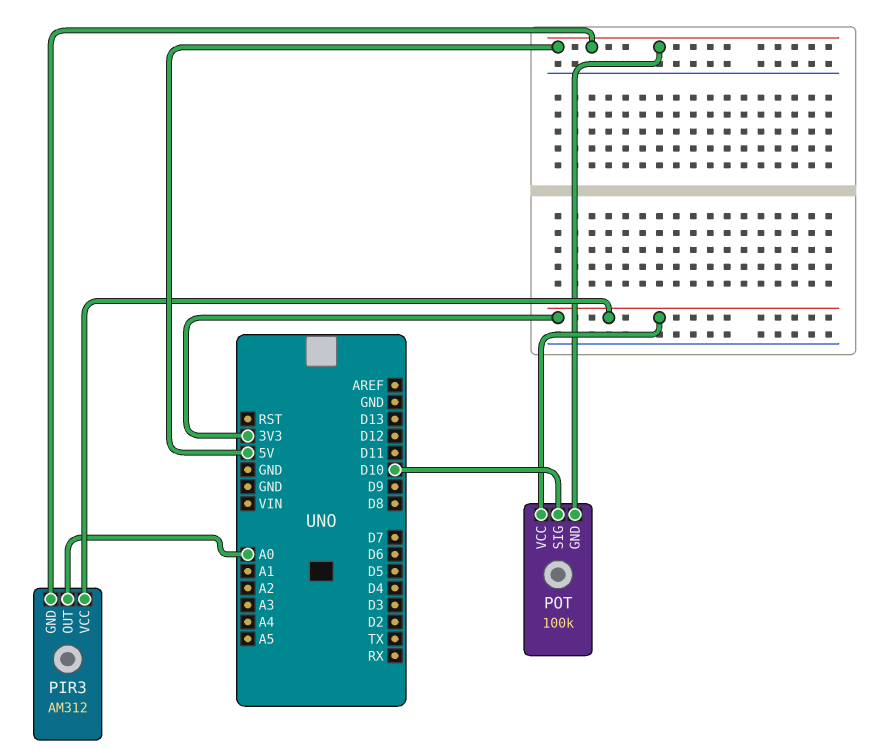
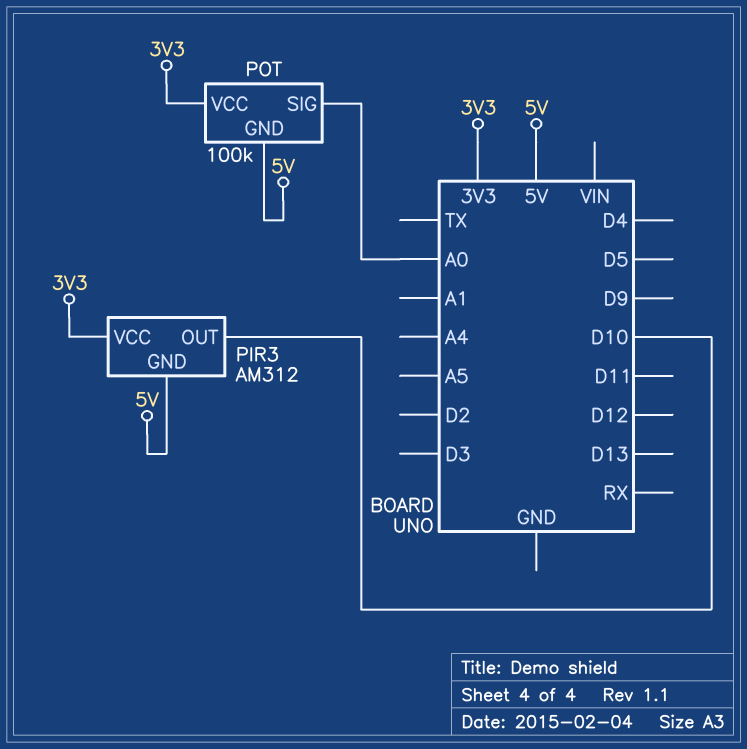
PIR3 pin OUT: A0 -> D10
POT pin SIG: D10 -> A0

